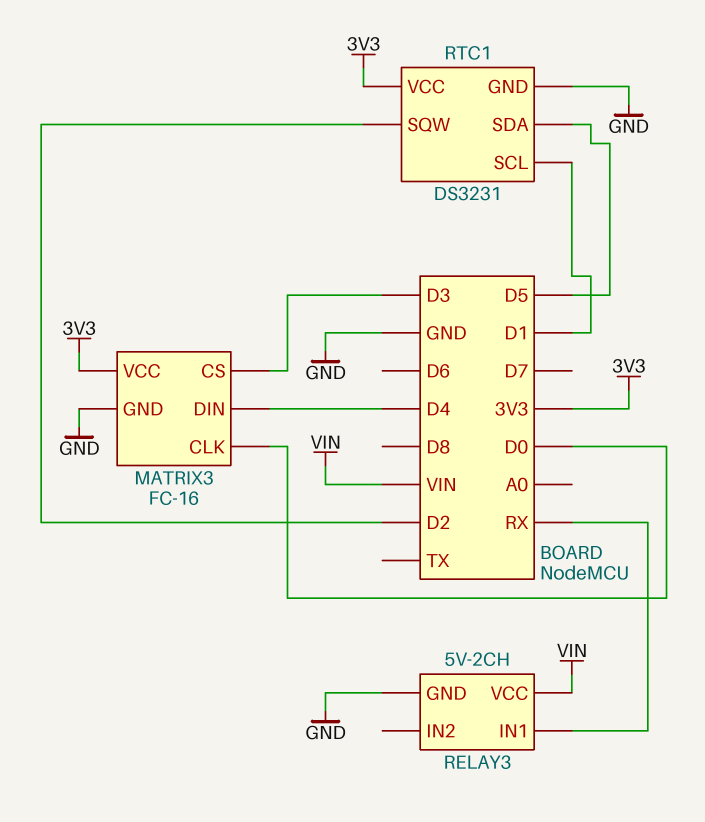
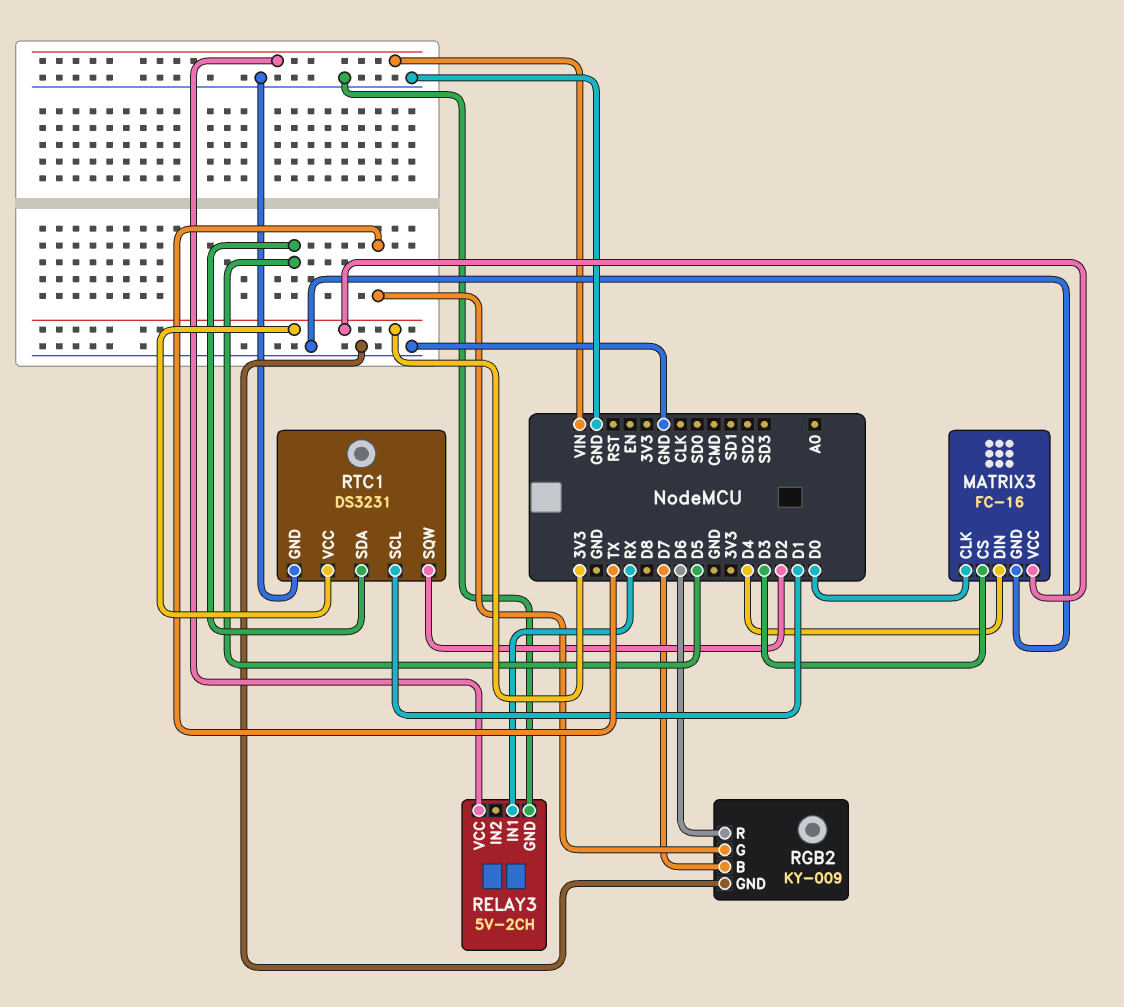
RGB2: none -> KY-009
RGB2 pin B: none -> D7
RGB2 pin G: none -> TX
RGB2 pin GND: none -> GND
RGB2 pin R: none -> D6

